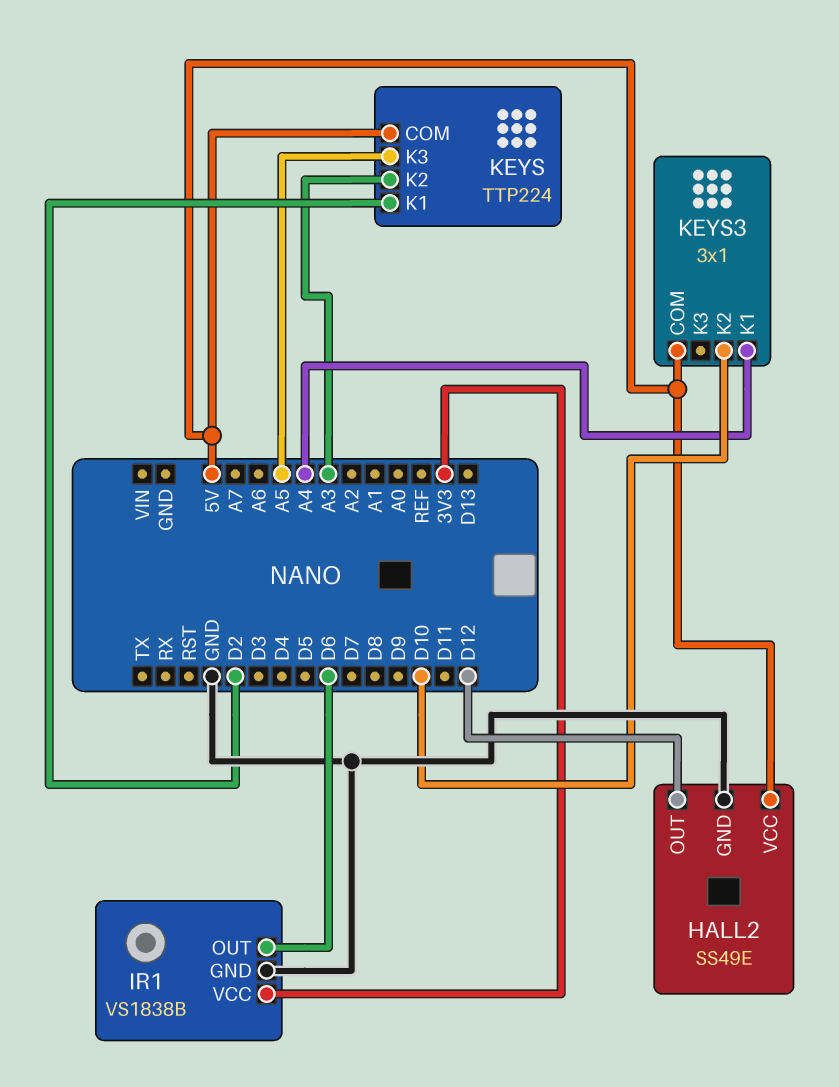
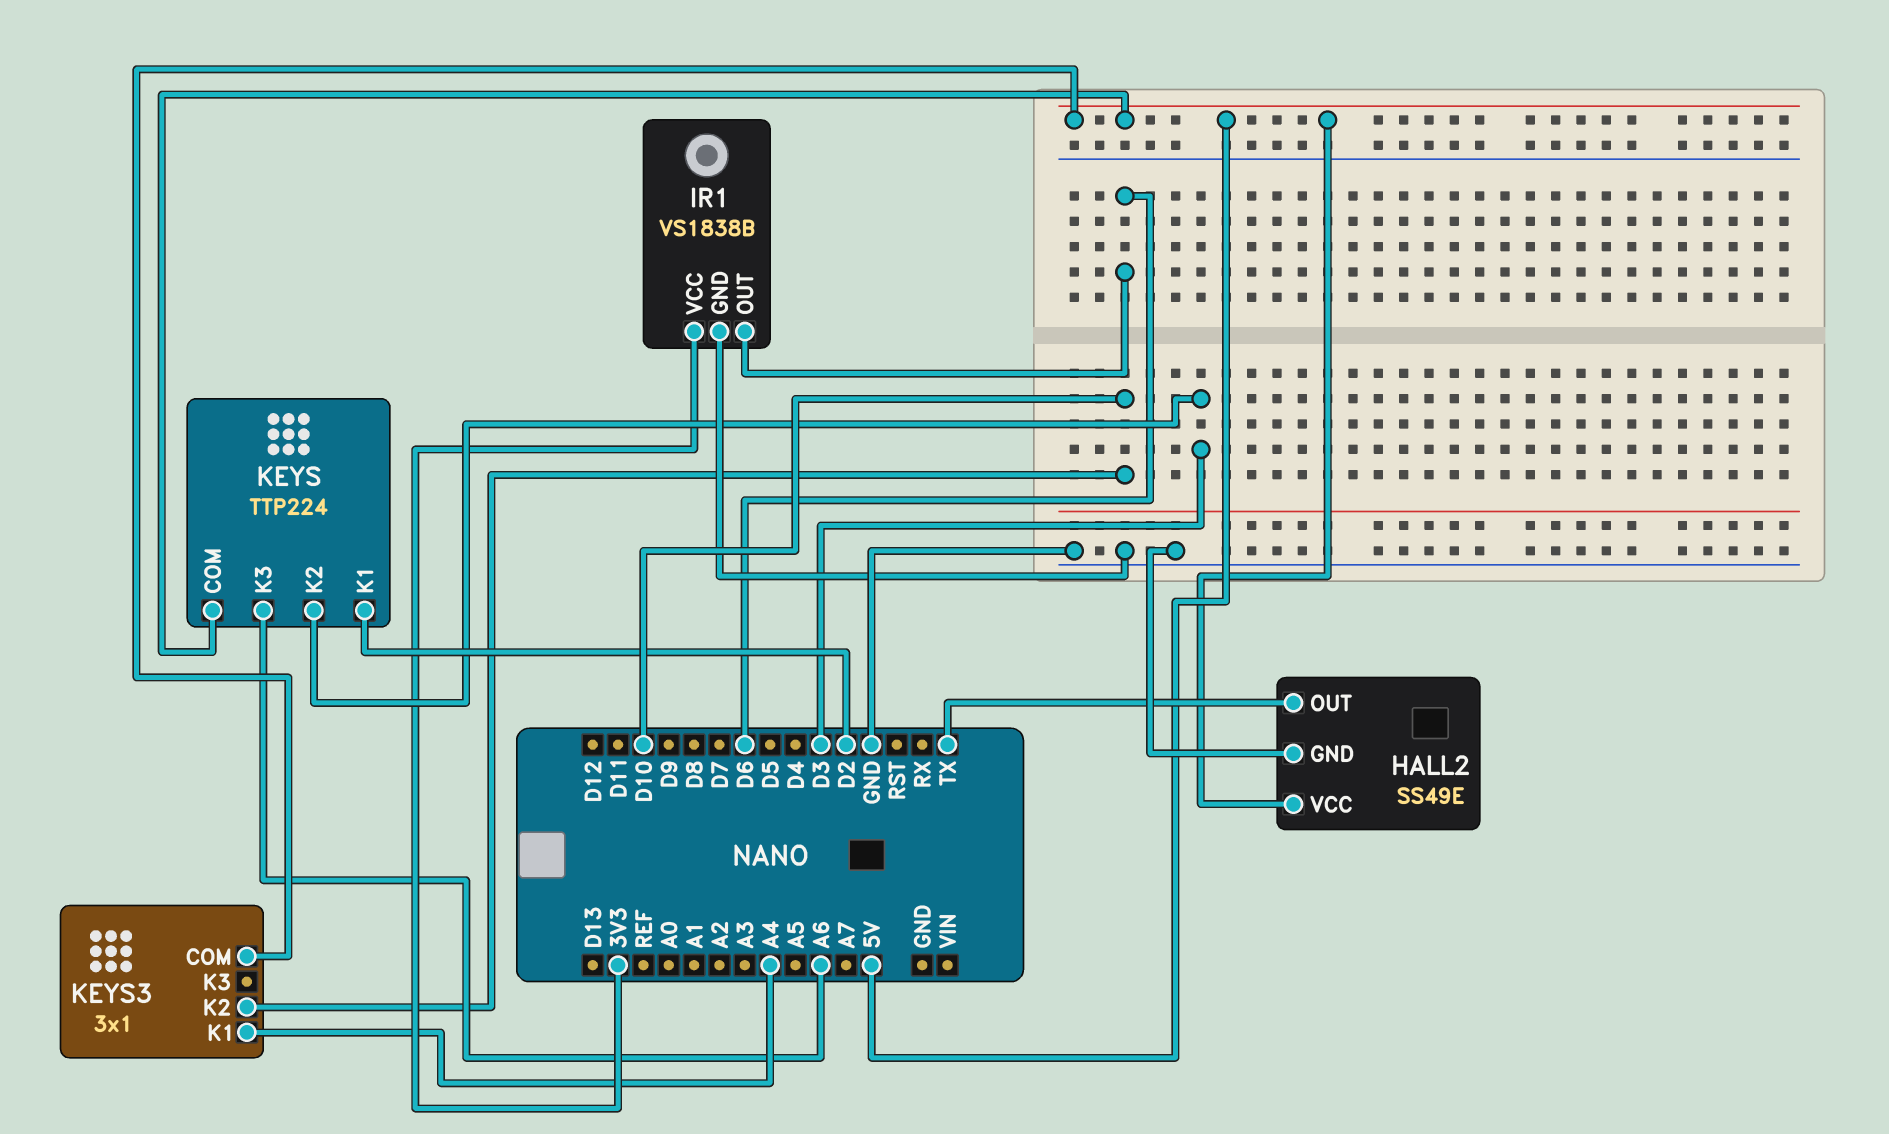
HALL2 pin OUT: D12 -> TX
KEYS pin K2: A3 -> D3
KEYS pin K3: A5 -> A6

